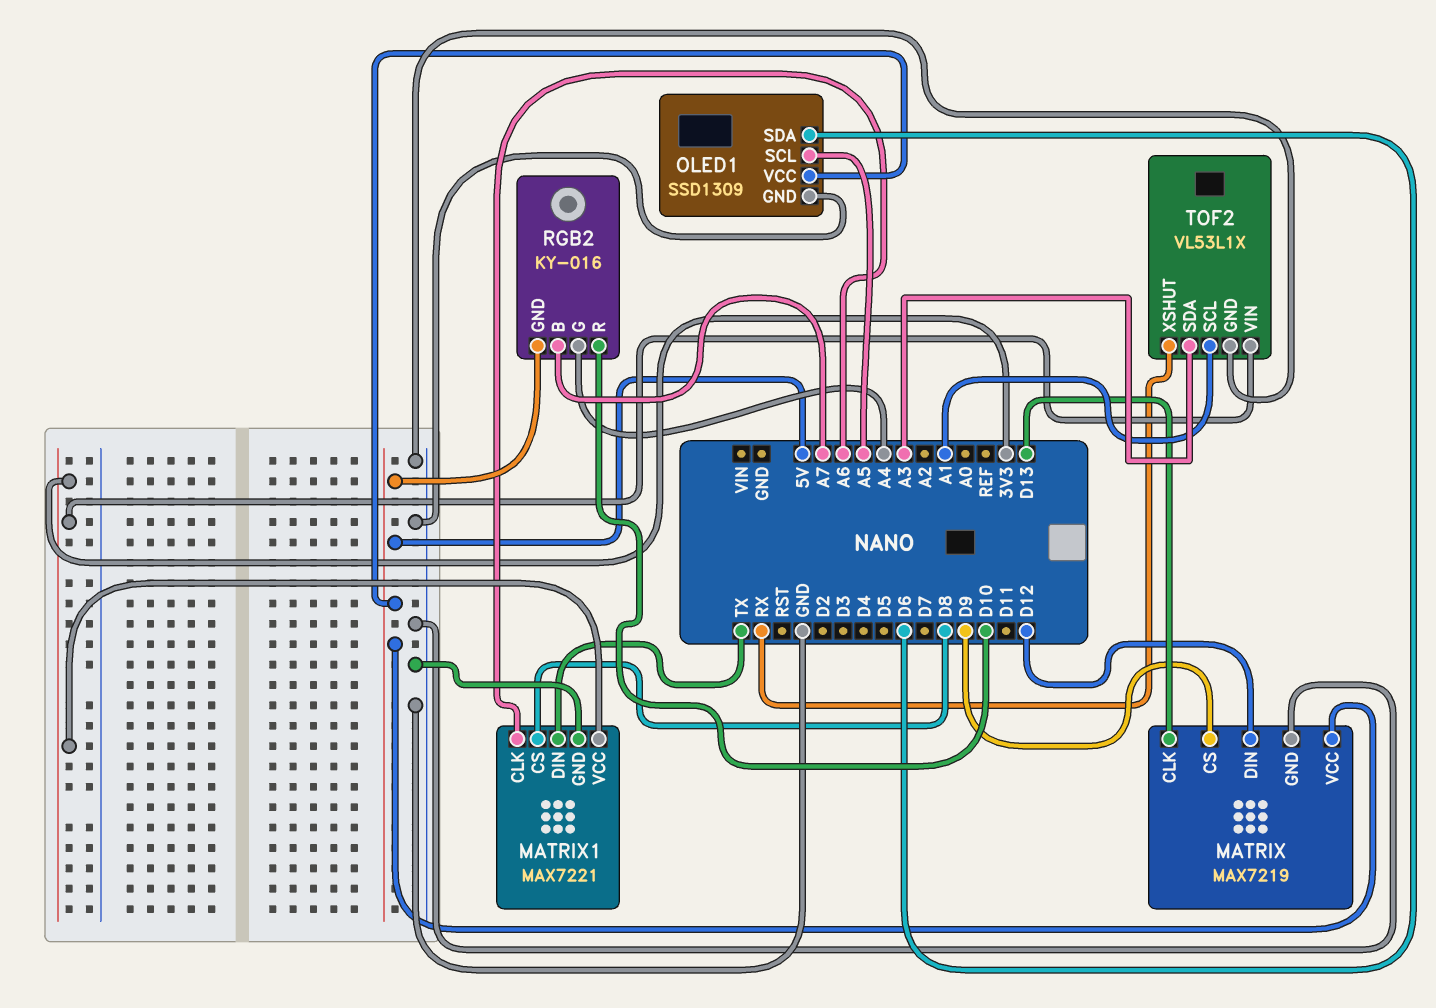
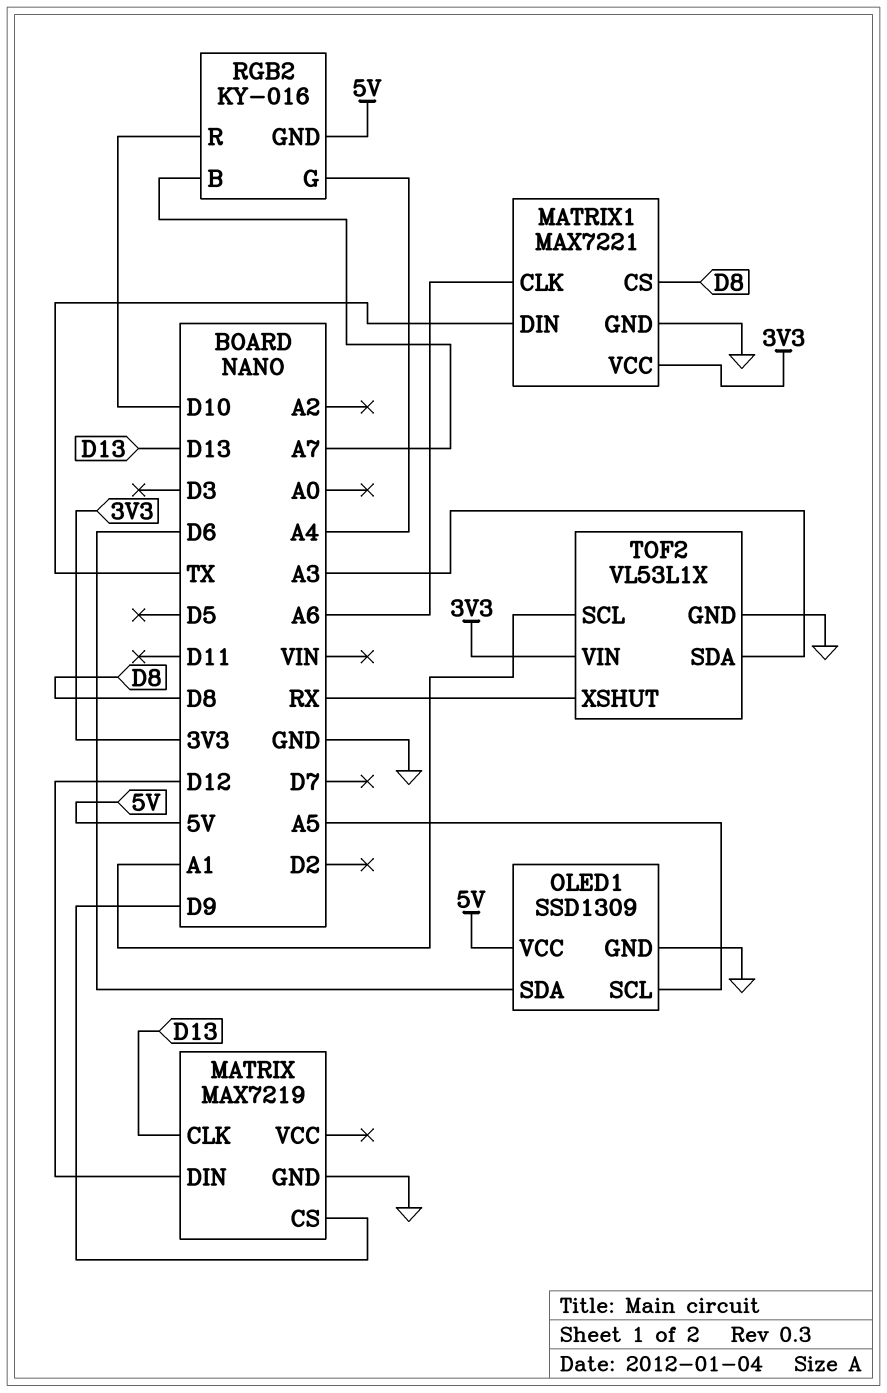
MATRIX pin VCC: 5V -> none

